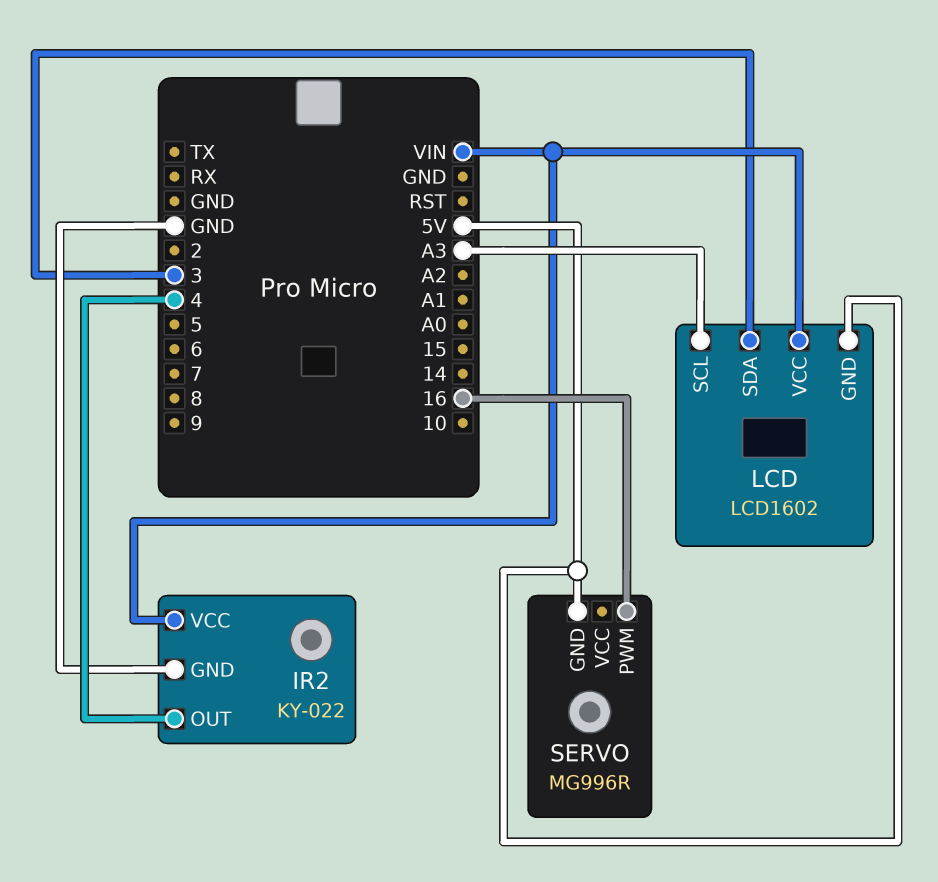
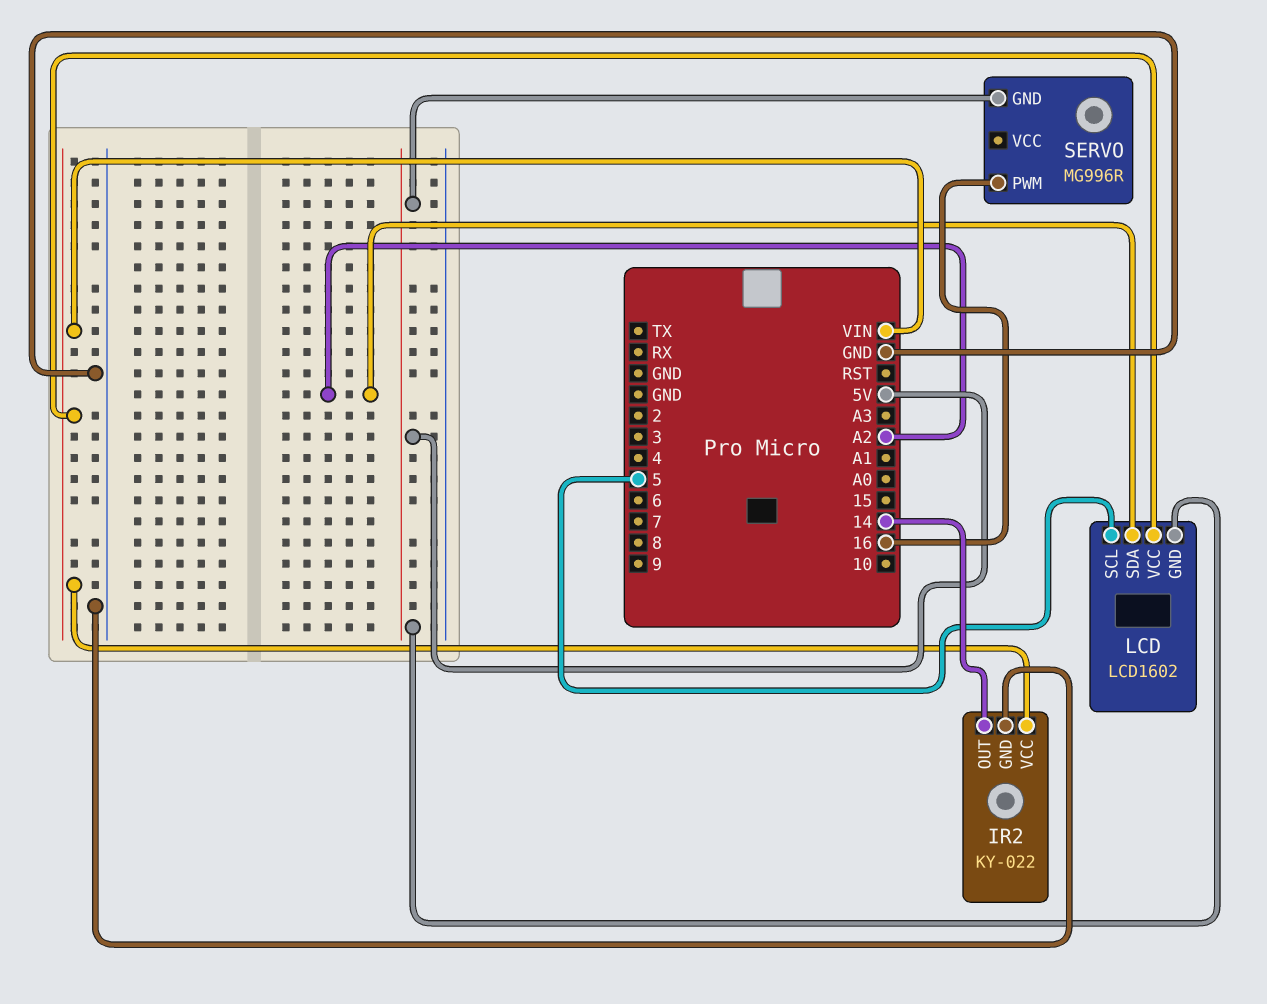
IR2 pin OUT: 4 -> 14
LCD pin SCL: A3 -> 5
LCD pin SDA: 3 -> A2

